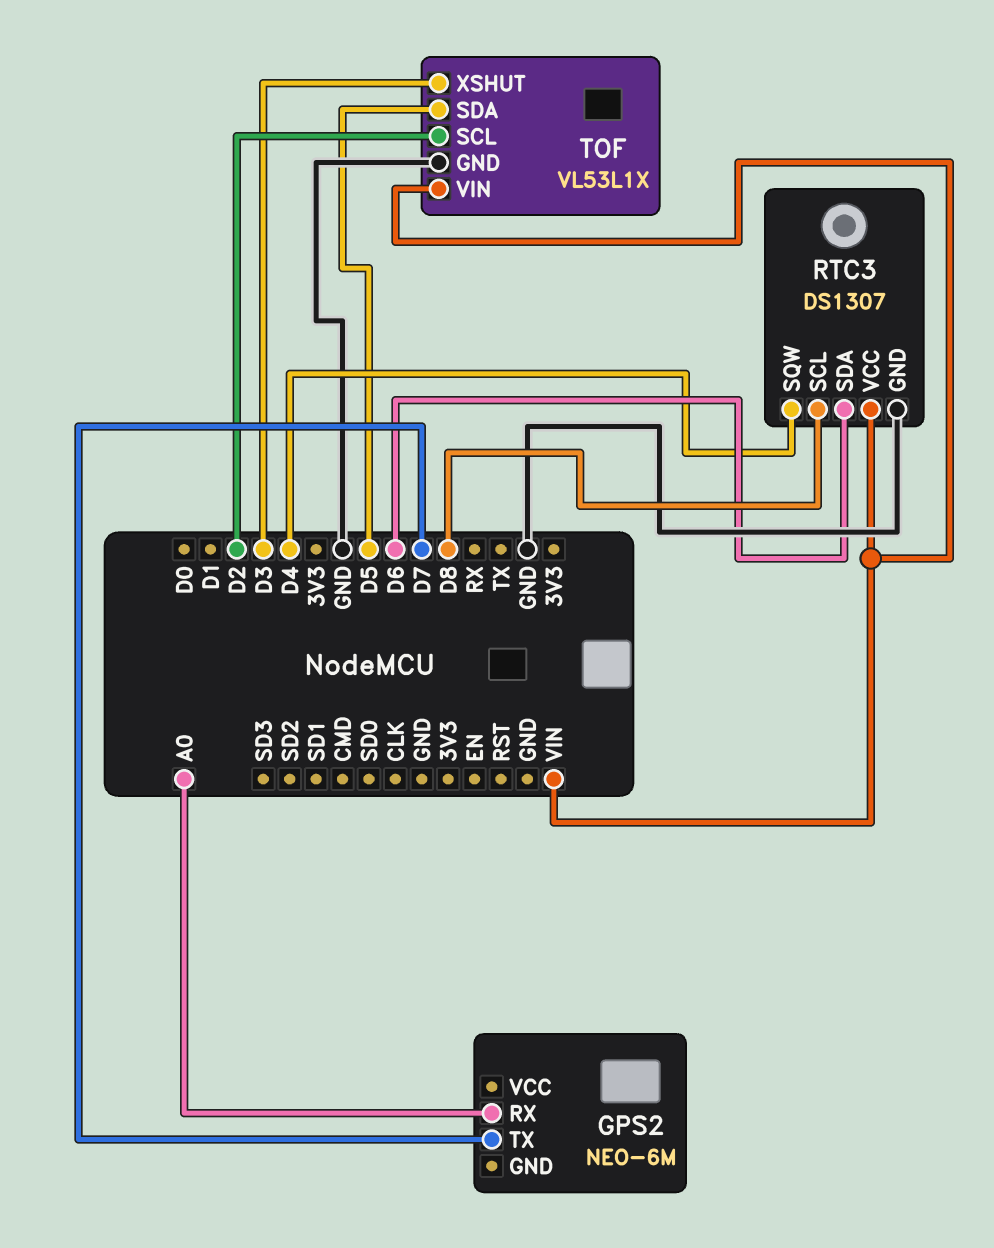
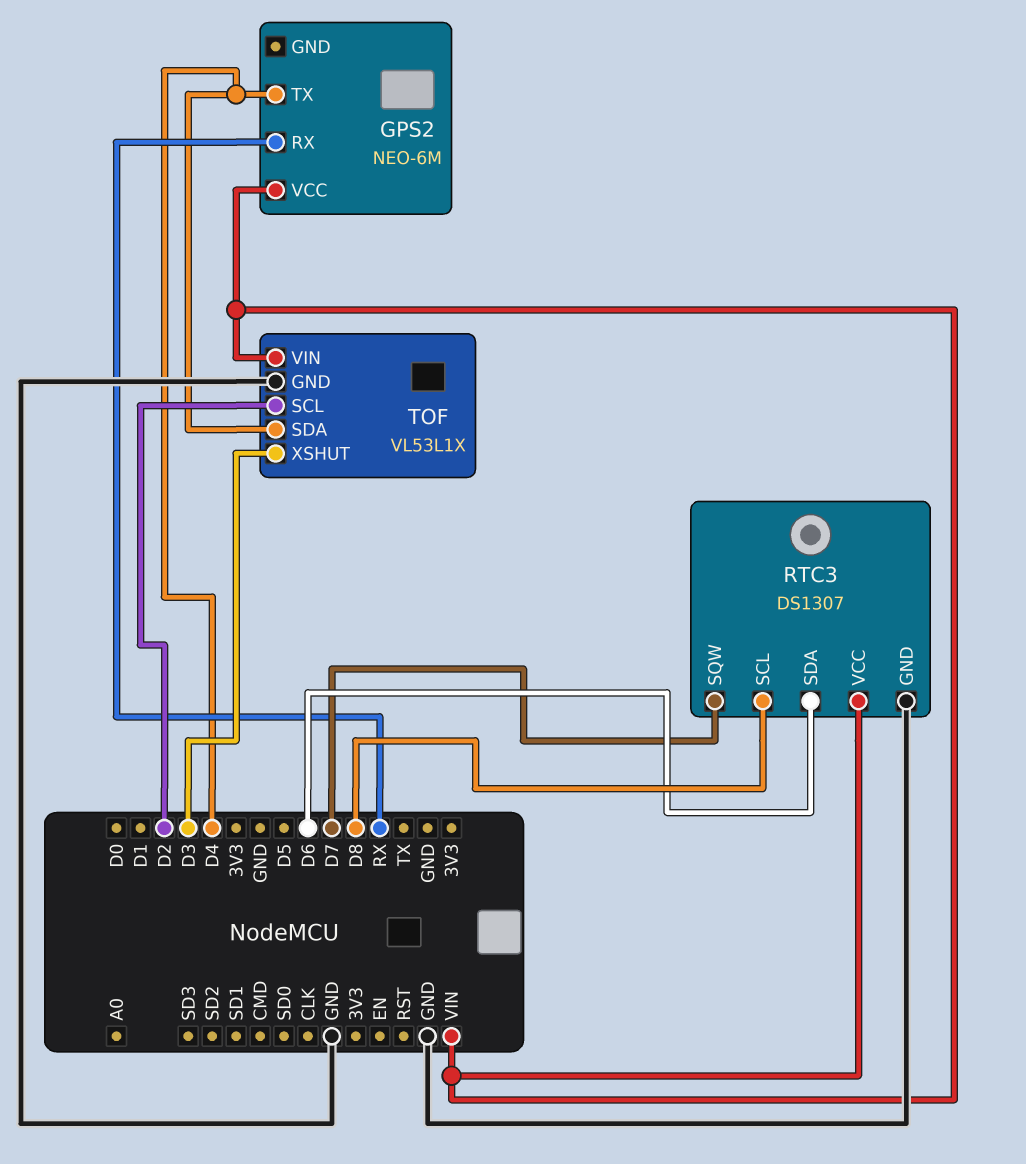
GPS2 pin RX: A0 -> RX
GPS2 pin TX: D7 -> D4
GPS2 pin VCC: none -> VIN
RTC3 pin SQW: D4 -> D7
TOF pin SDA: D5 -> D4

